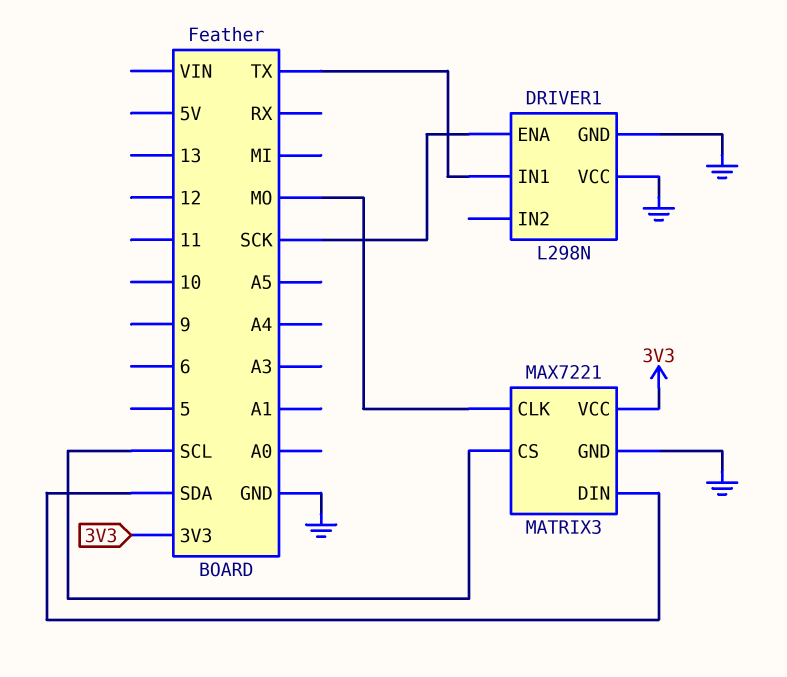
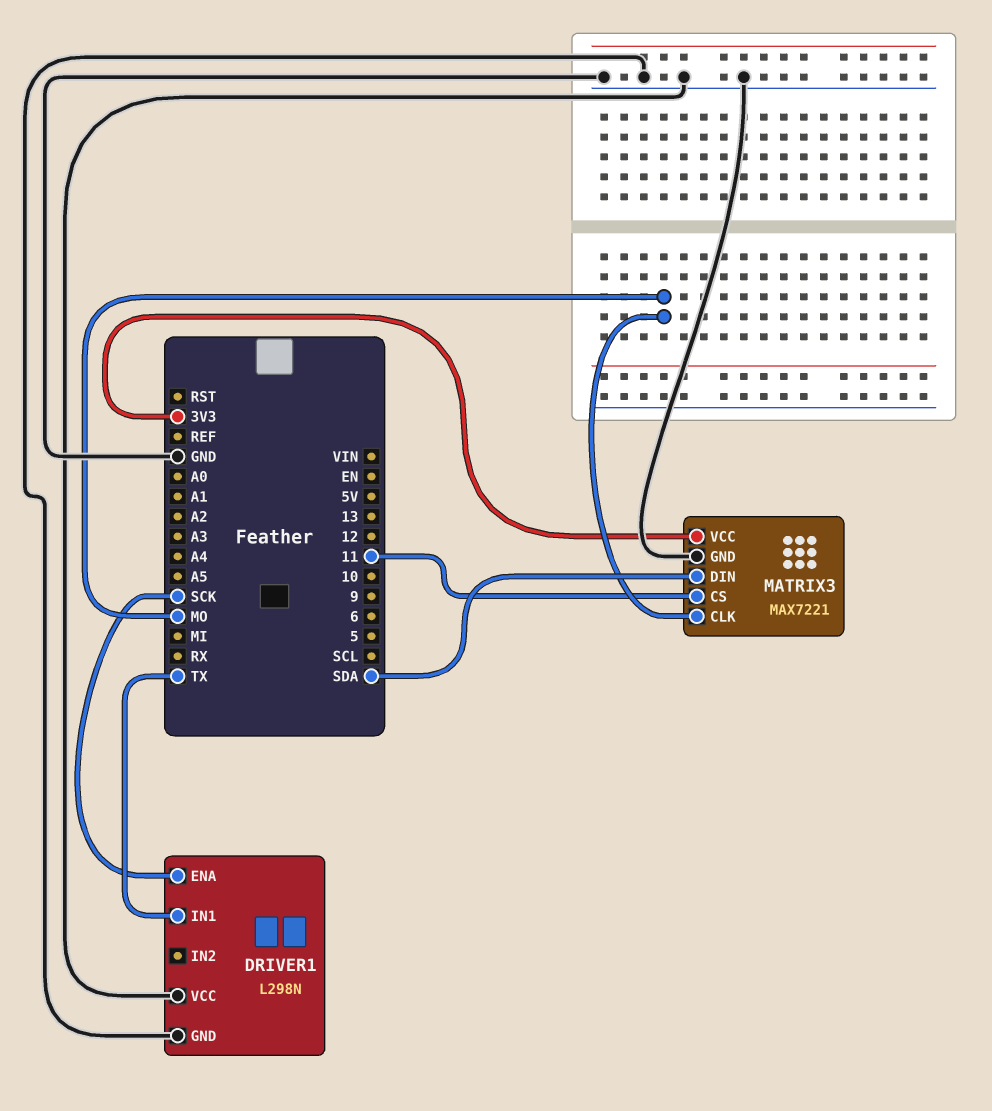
MATRIX3 pin CS: SCL -> 11

